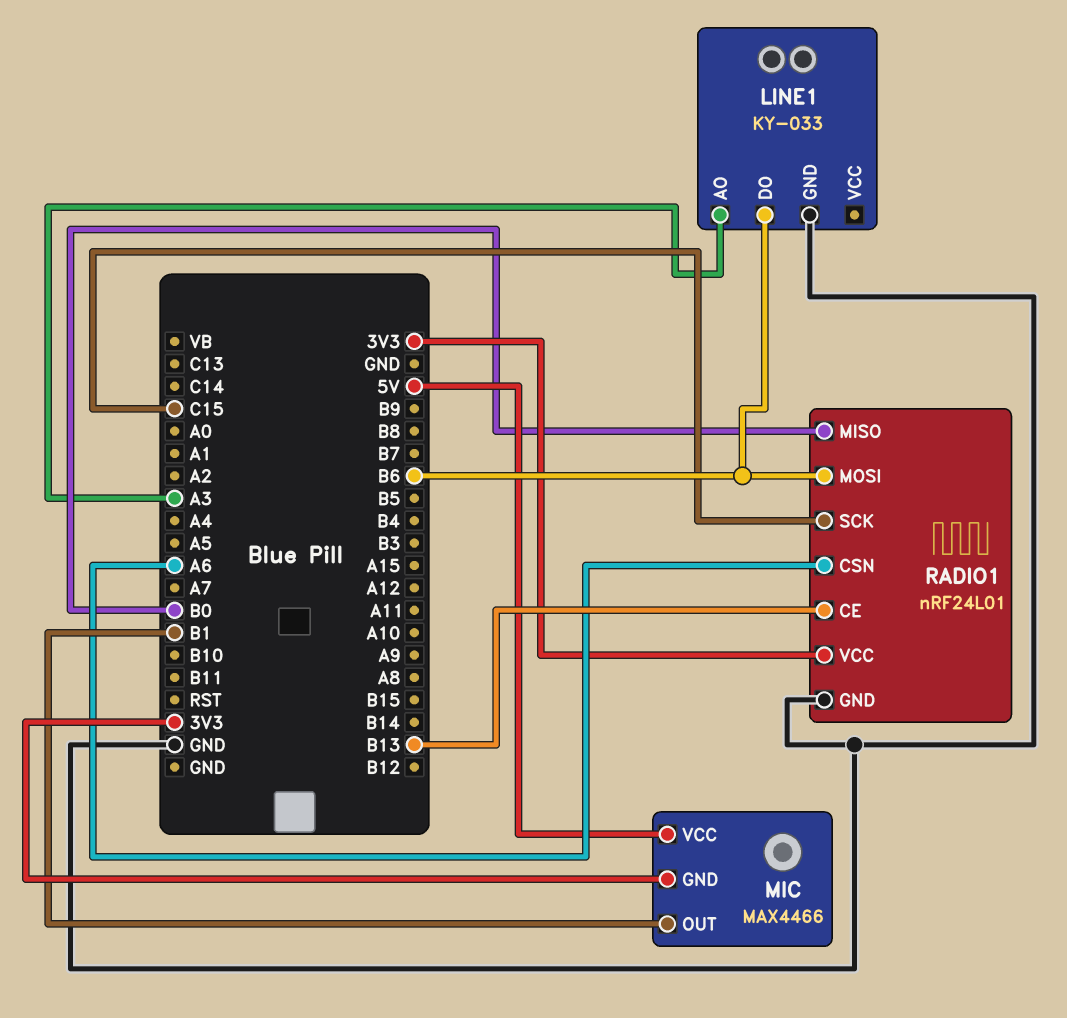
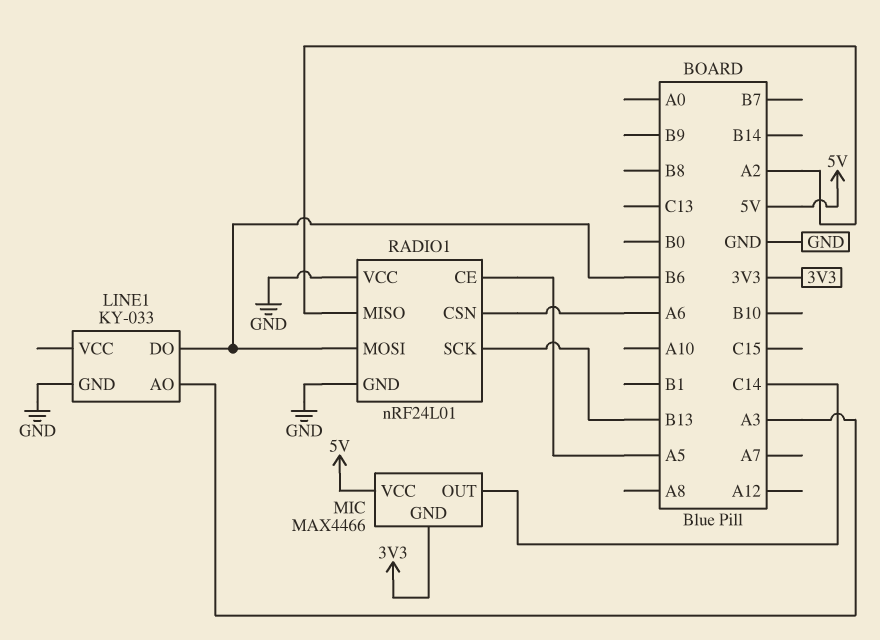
MIC pin OUT: B1 -> C14
RADIO1 pin CE: B13 -> A5
RADIO1 pin MISO: B0 -> A2
RADIO1 pin SCK: C15 -> B13
RADIO1 pin VCC: 3V3 -> GND

